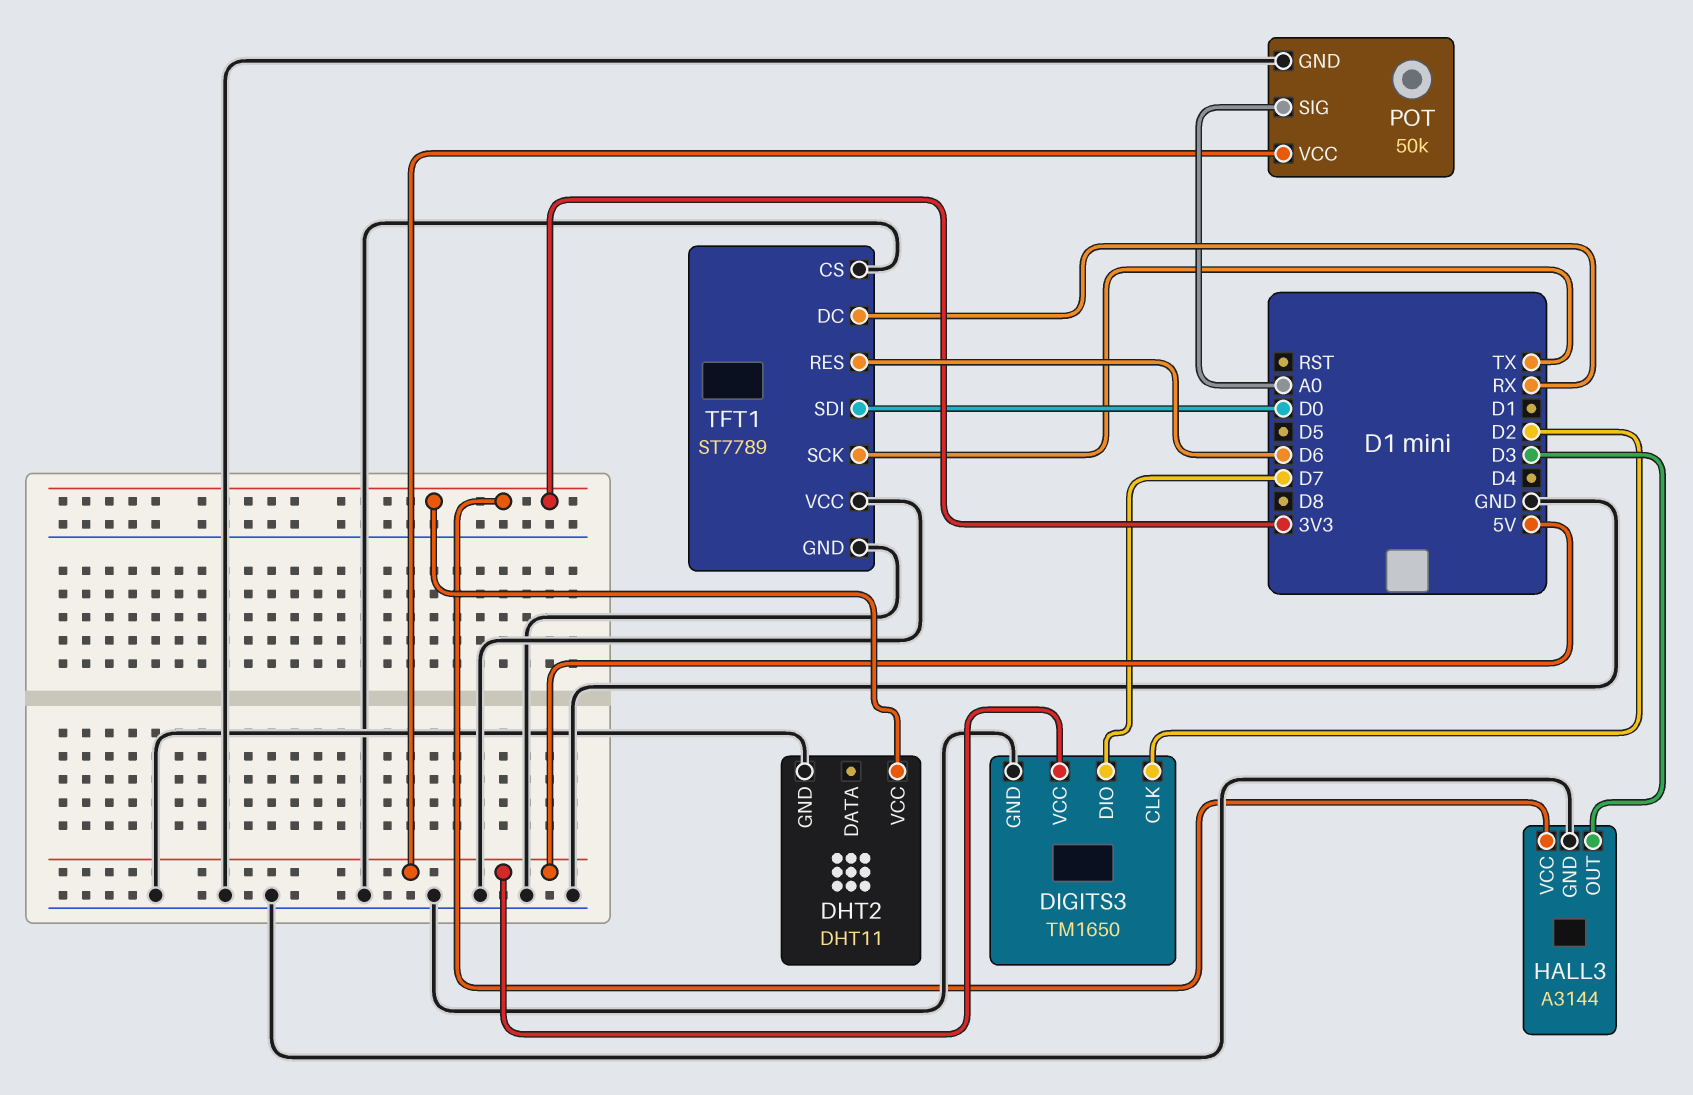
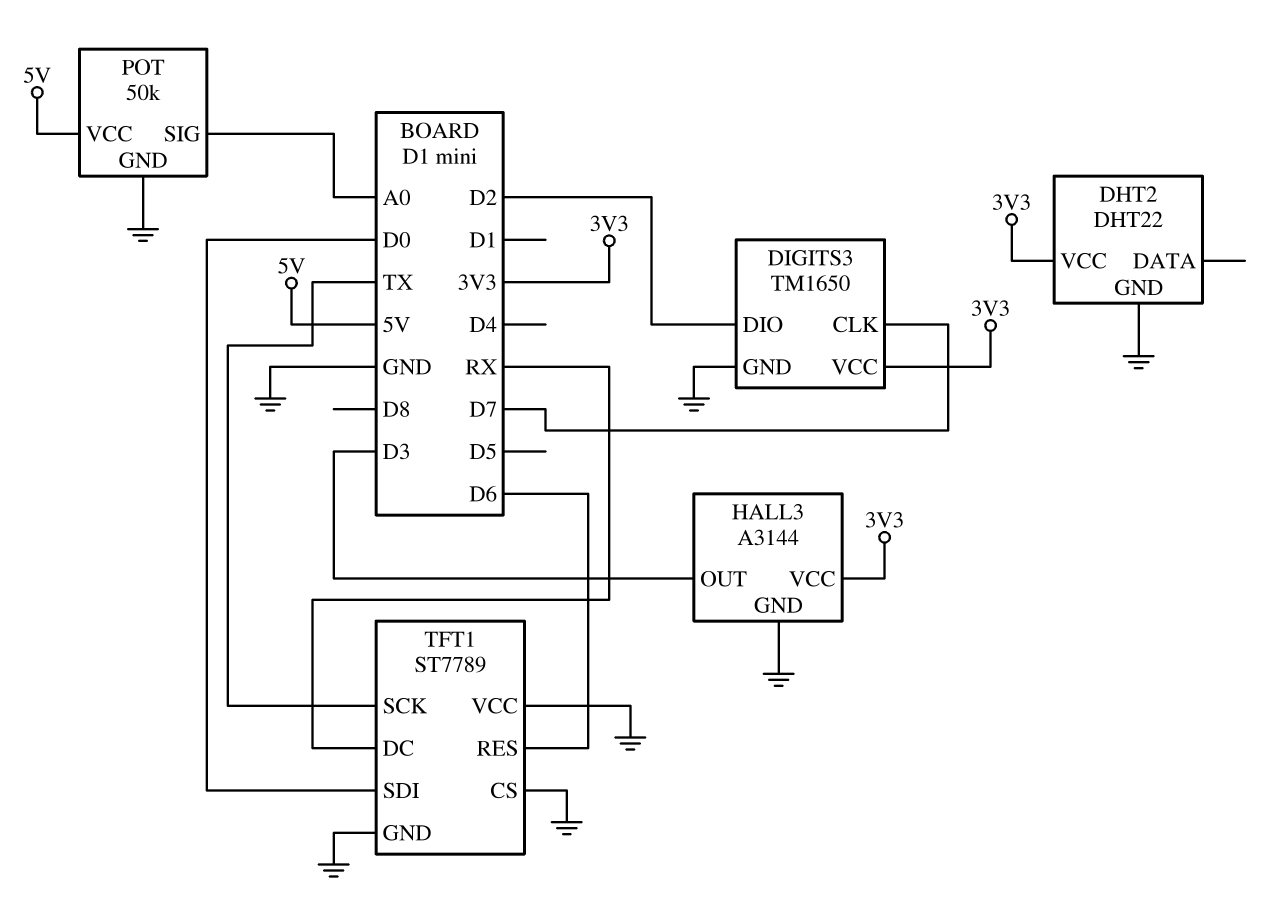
DHT2: DHT11 -> DHT22
DIGITS3 pin CLK: D2 -> D7
DIGITS3 pin DIO: D7 -> D2
DIGITS3 pin VCC: 5V -> 3V3

